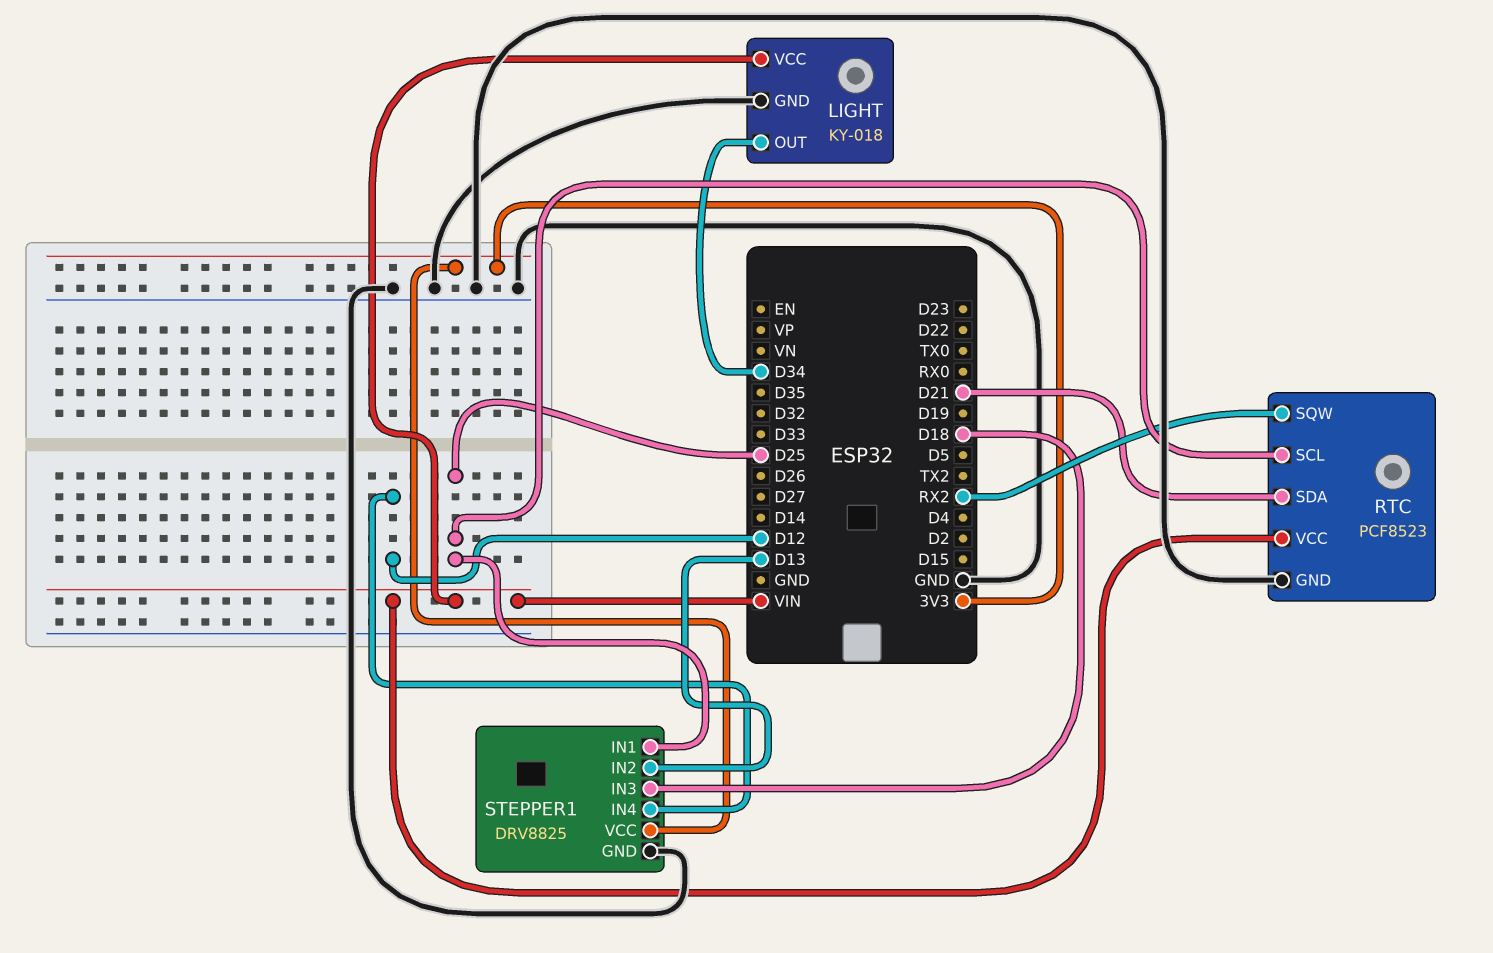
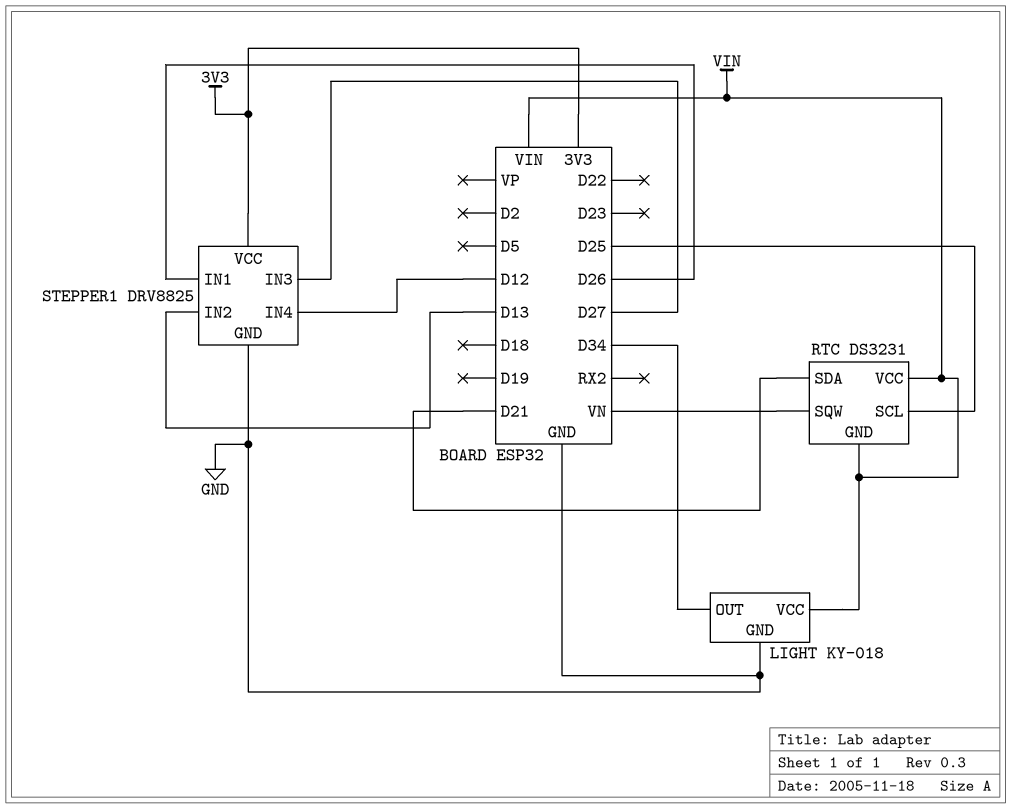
RTC: PCF8523 -> DS3231
RTC pin GND: GND -> VIN
RTC pin SQW: RX2 -> VN
STEPPER1 pin IN1: D25 -> D26
STEPPER1 pin IN3: D18 -> D27

